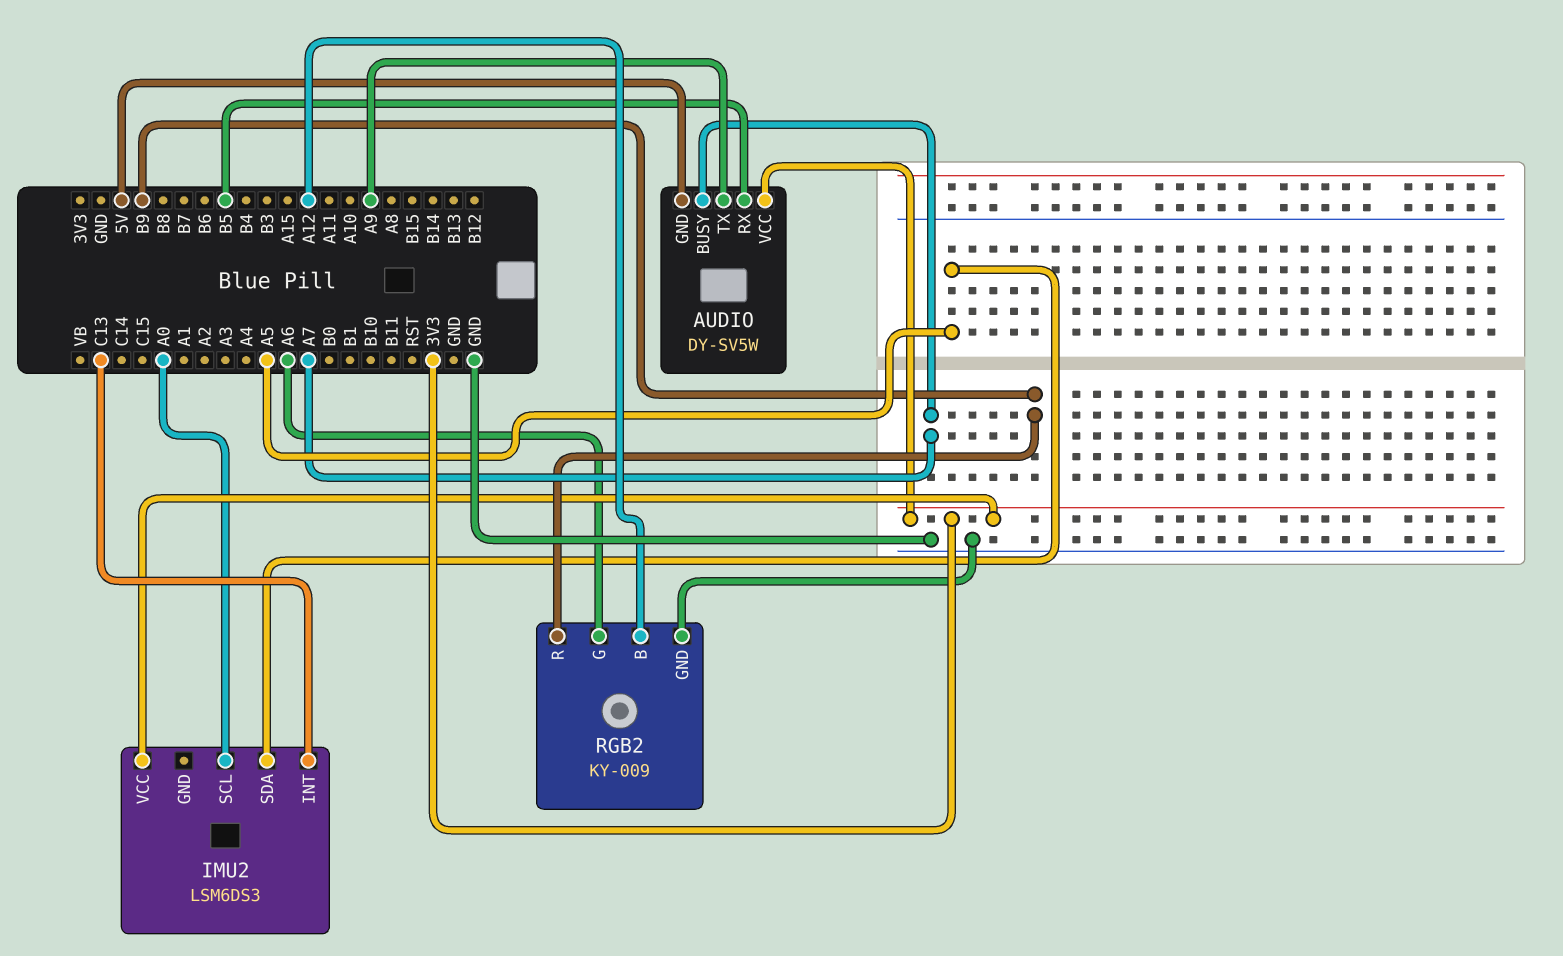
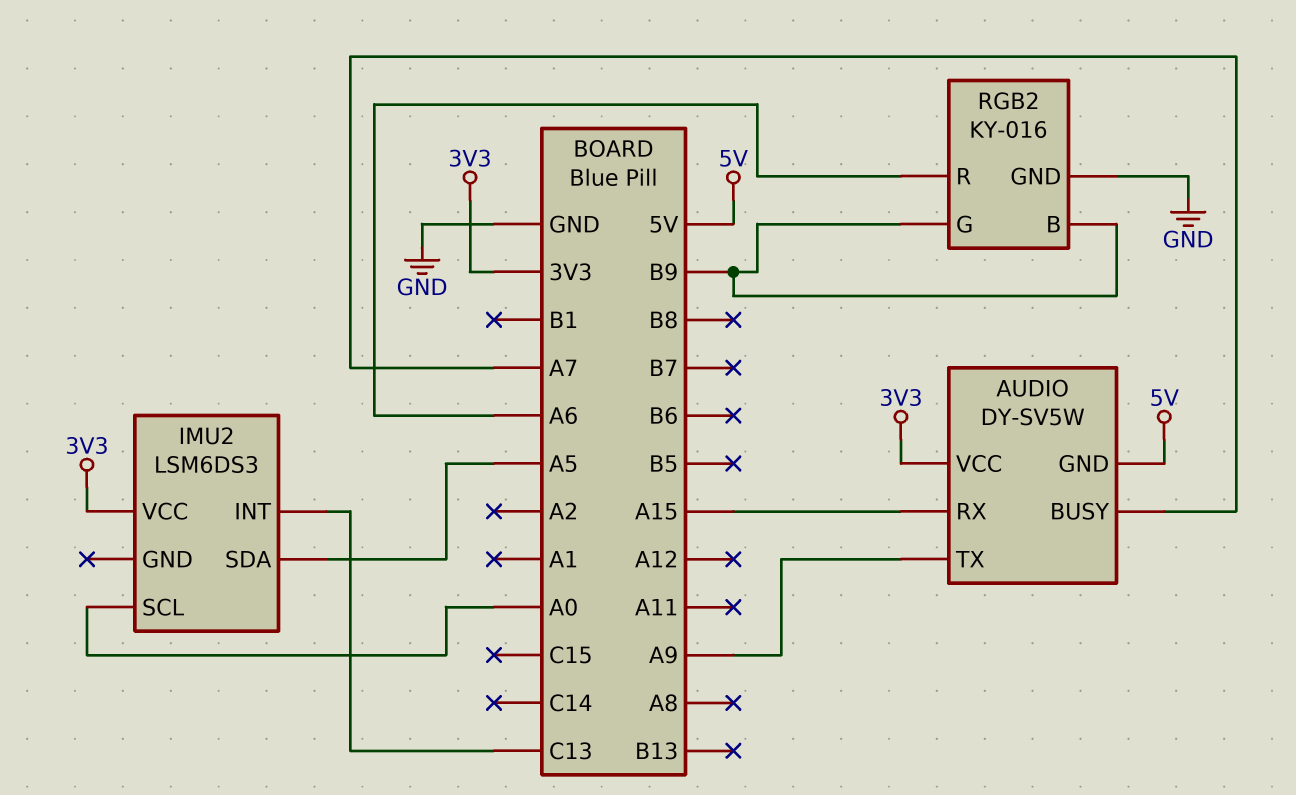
AUDIO pin RX: B5 -> A15
RGB2: KY-009 -> KY-016
RGB2 pin B: A12 -> B9
RGB2 pin G: A6 -> B9
RGB2 pin R: B9 -> A6

